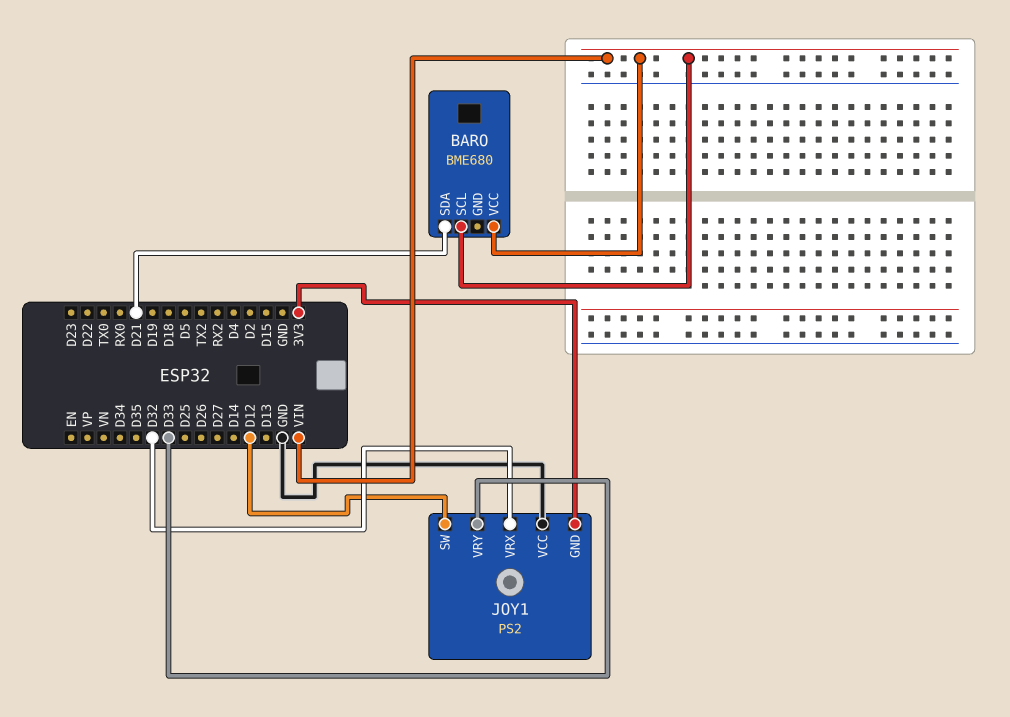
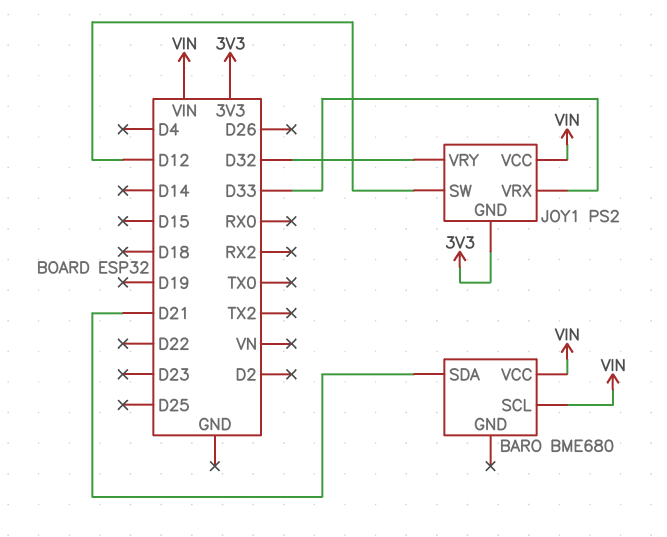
JOY1 pin VCC: GND -> VIN
JOY1 pin VRX: D32 -> D33
JOY1 pin VRY: D33 -> D32

